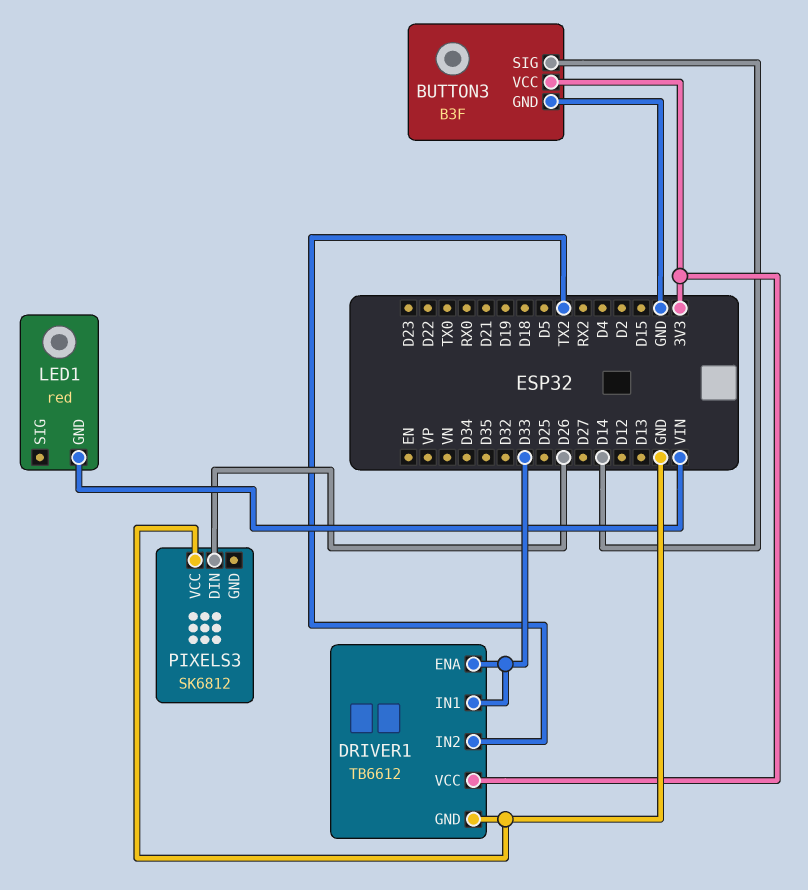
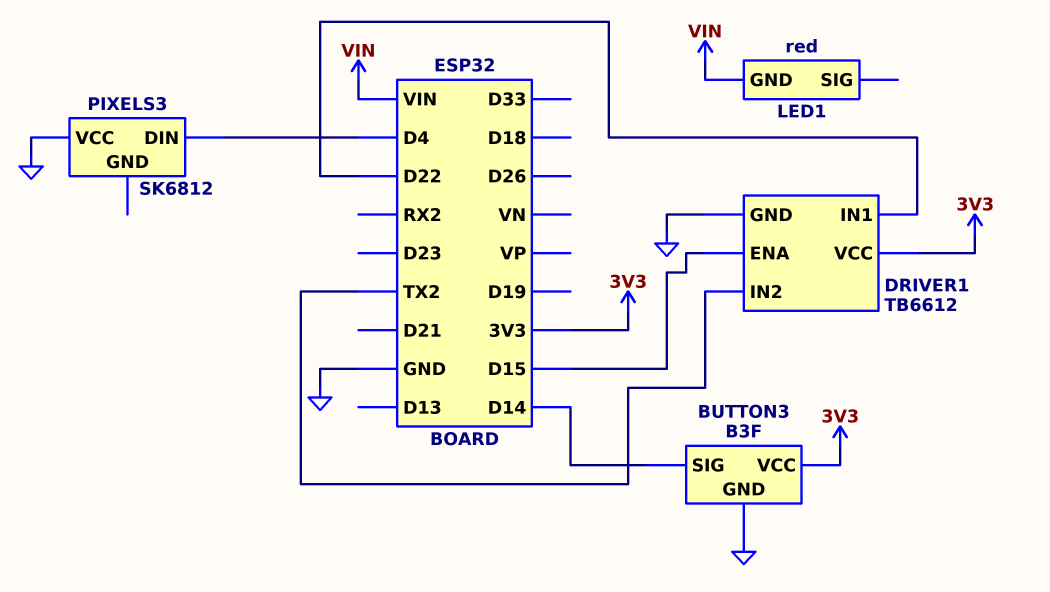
DRIVER1 pin ENA: D33 -> D15
DRIVER1 pin IN1: D33 -> D22
PIXELS3 pin DIN: D26 -> D4

